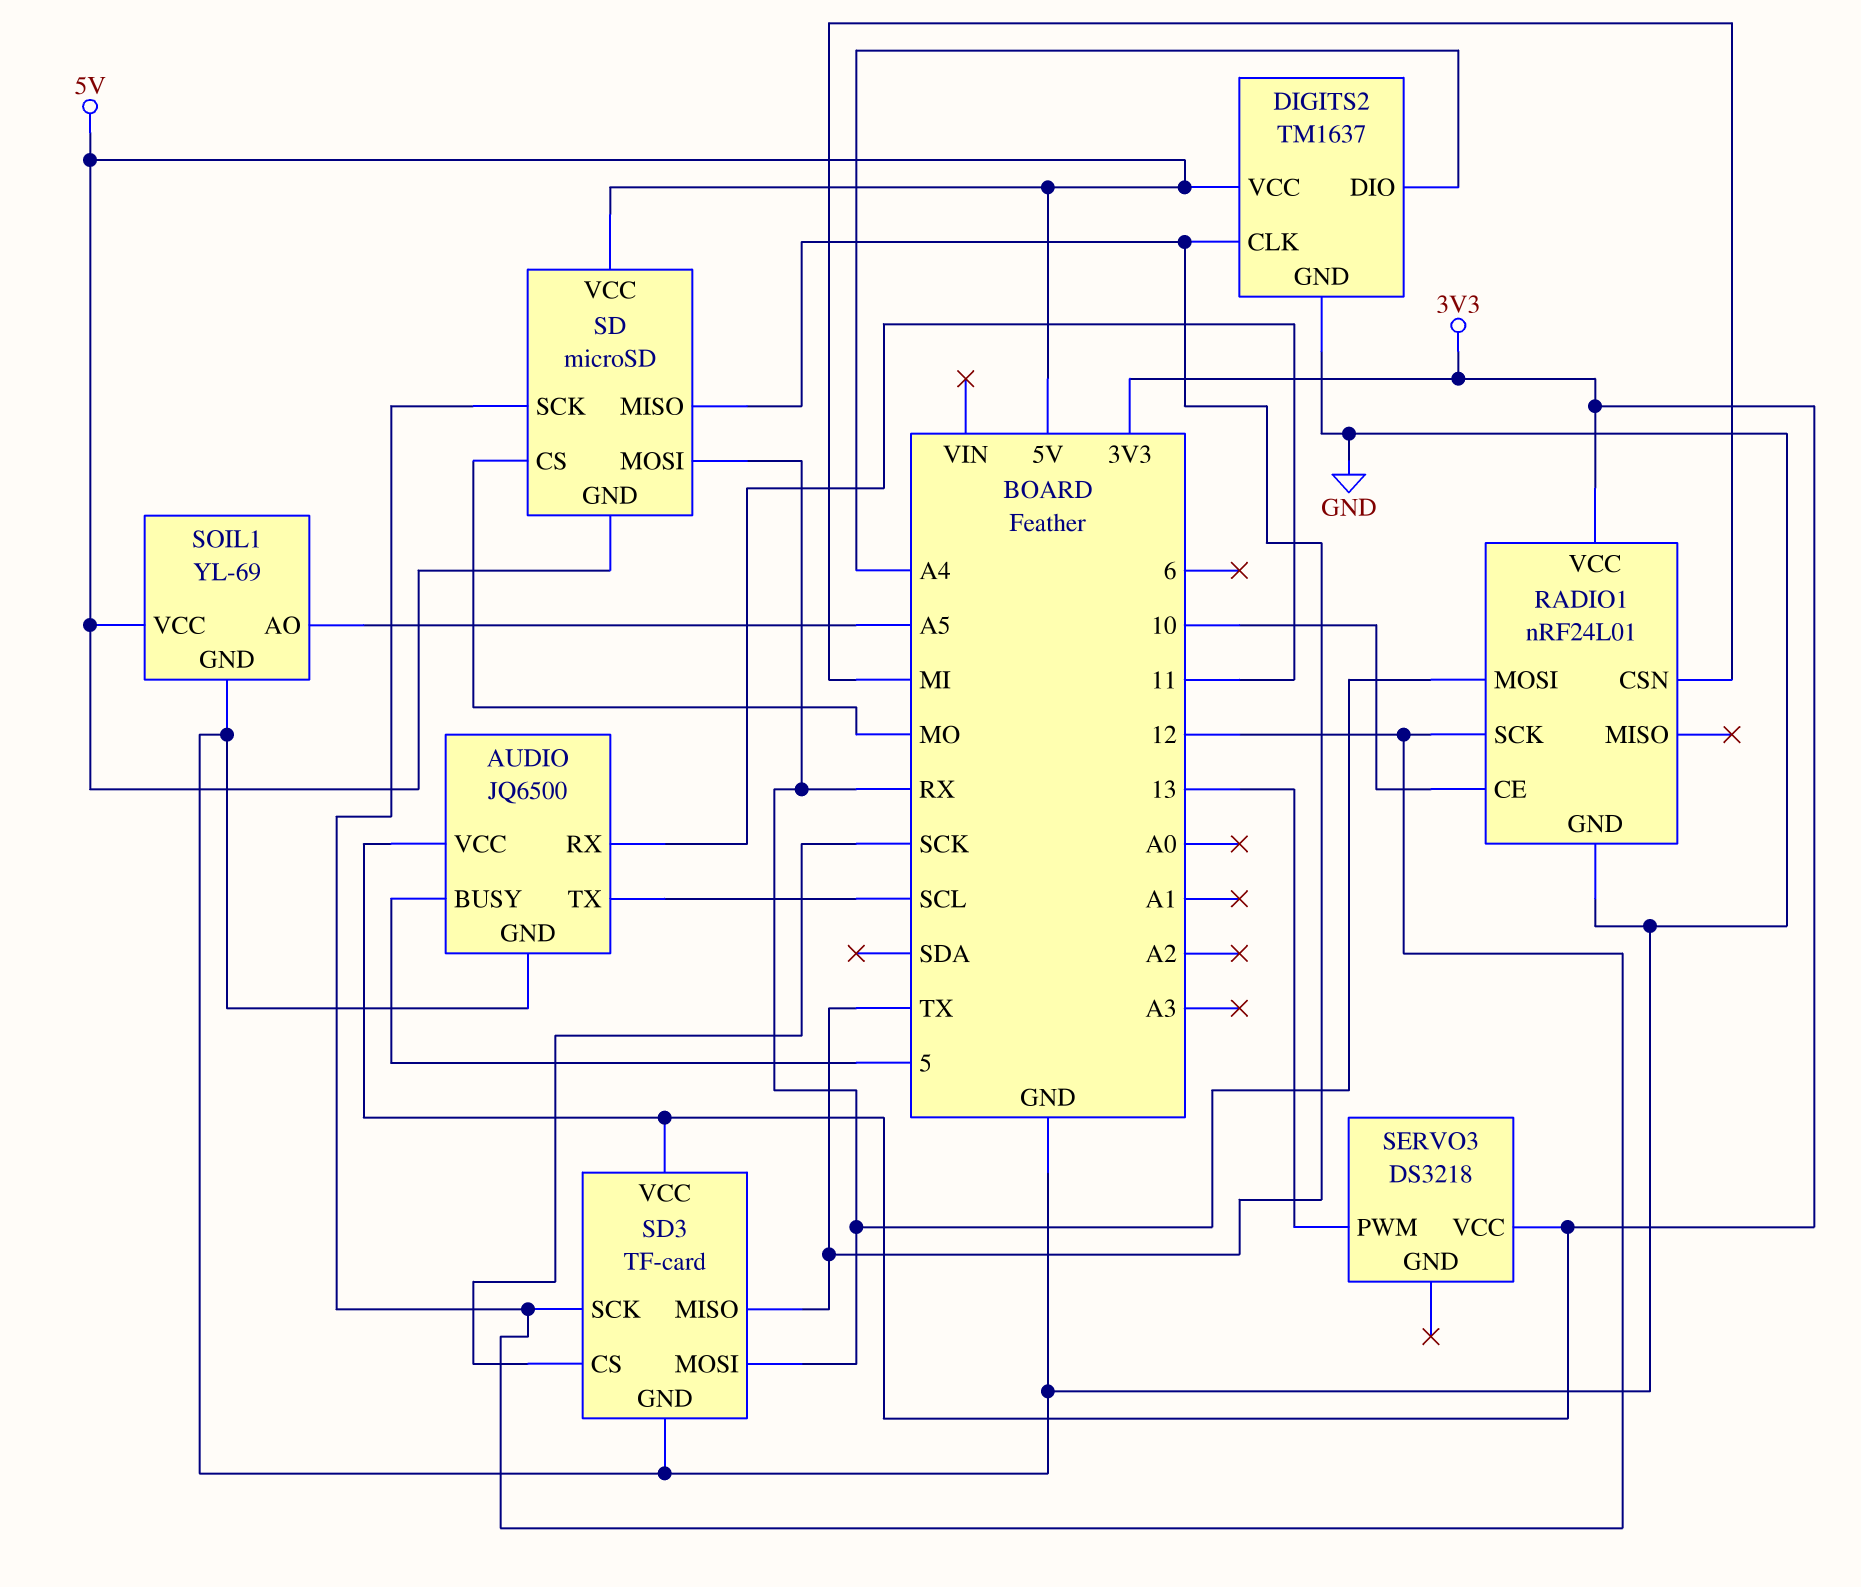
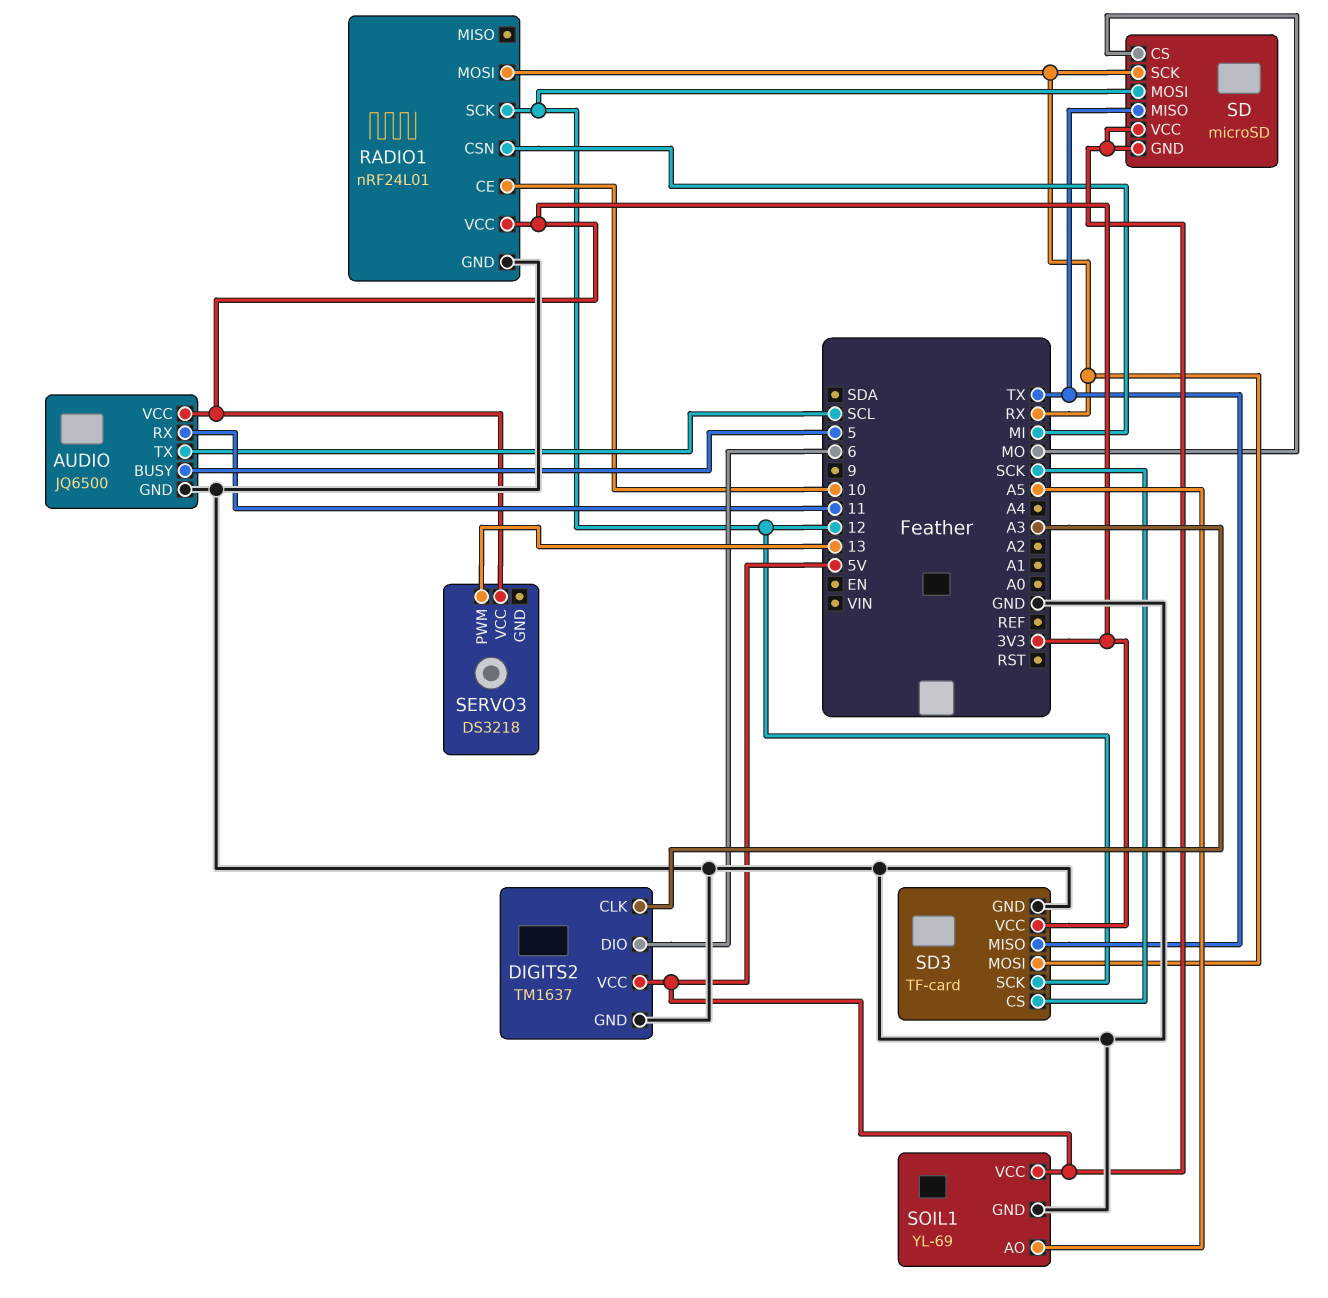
DIGITS2 pin CLK: TX -> A3
DIGITS2 pin DIO: A4 -> 6
SD pin MOSI: RX -> 12
SD pin SCK: 12 -> RX

